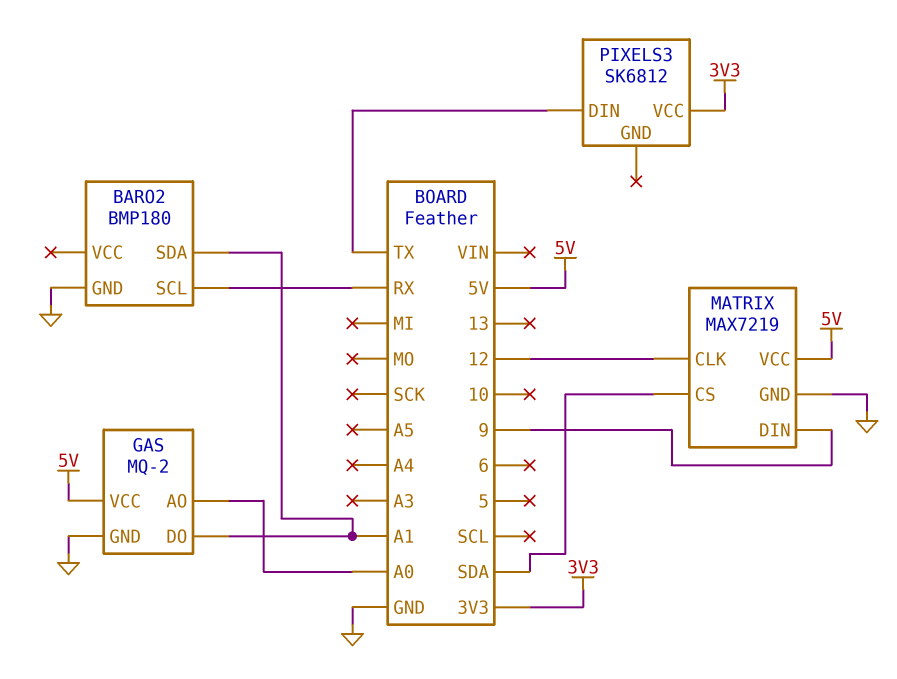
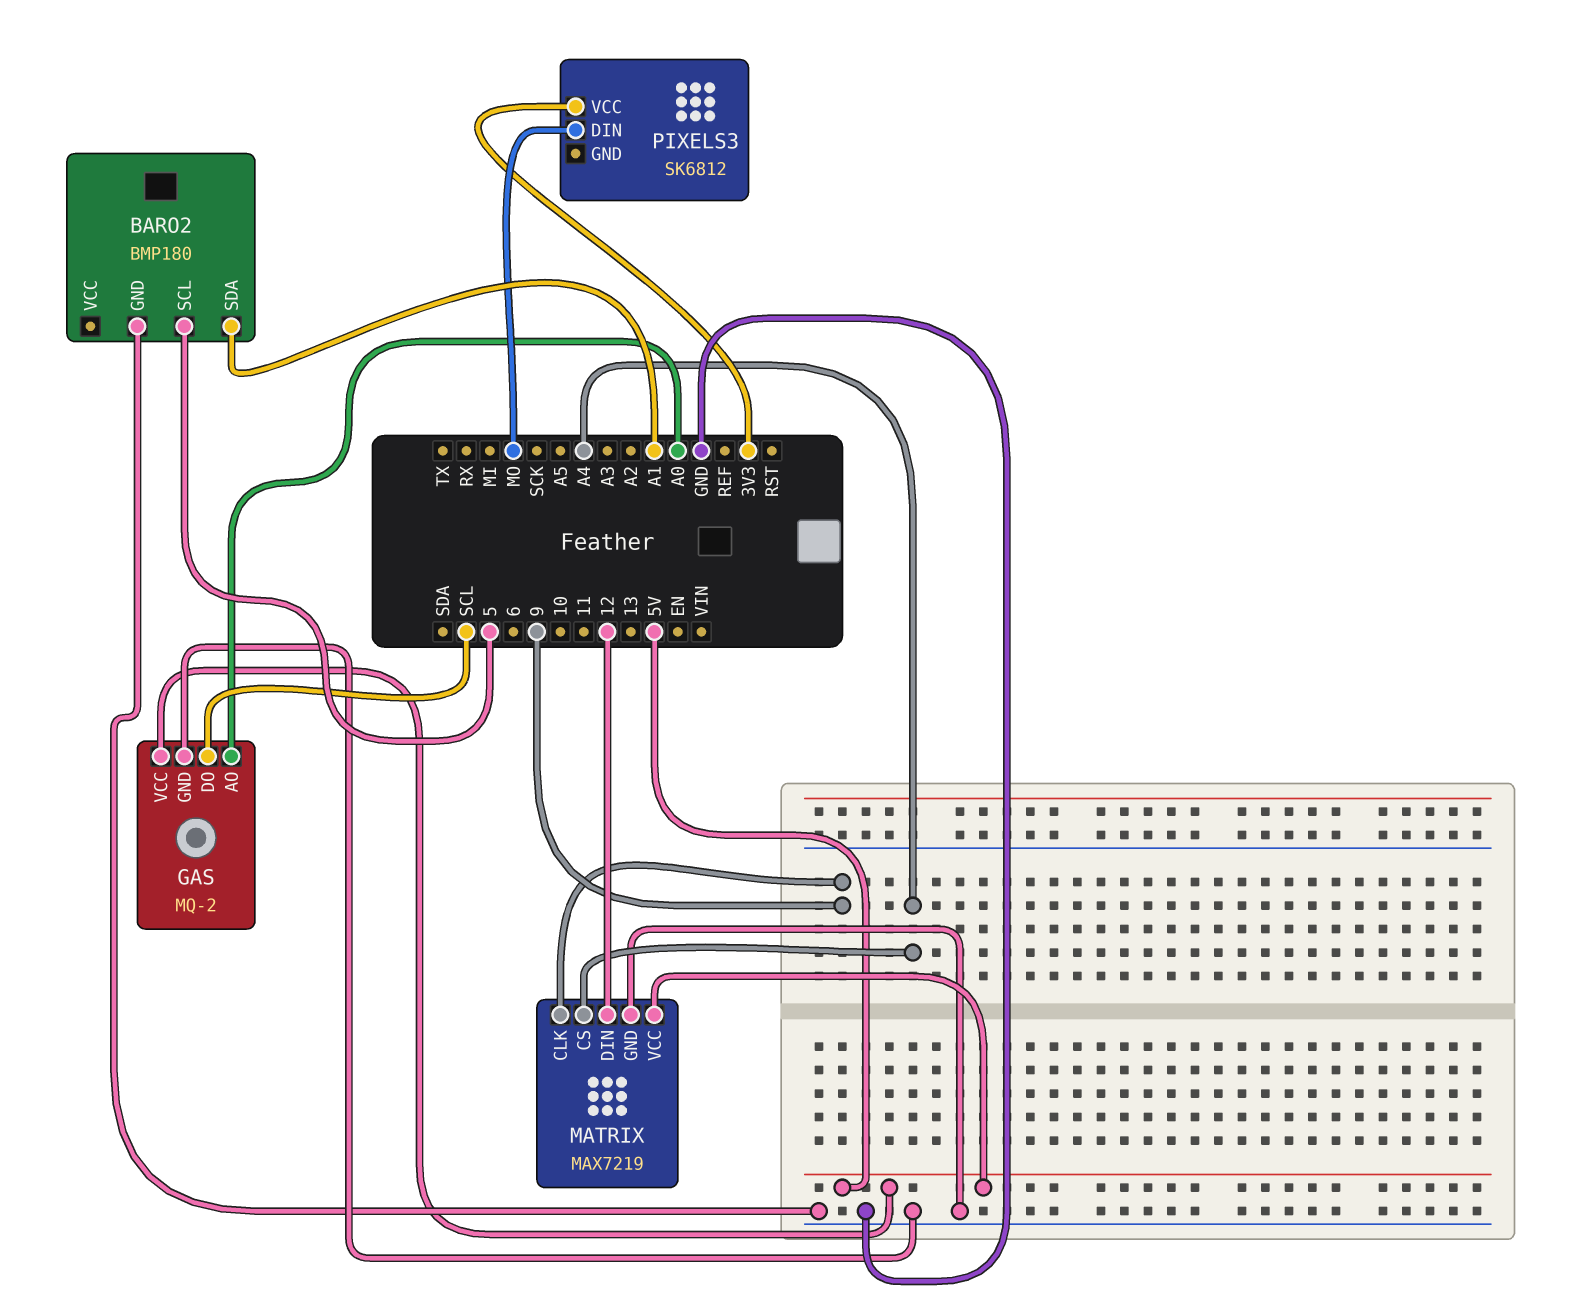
BARO2 pin SCL: RX -> 5
GAS pin DO: A1 -> SCL
MATRIX pin CLK: 12 -> 9
MATRIX pin CS: SDA -> A4
MATRIX pin DIN: 9 -> 12
PIXELS3 pin DIN: TX -> MO

